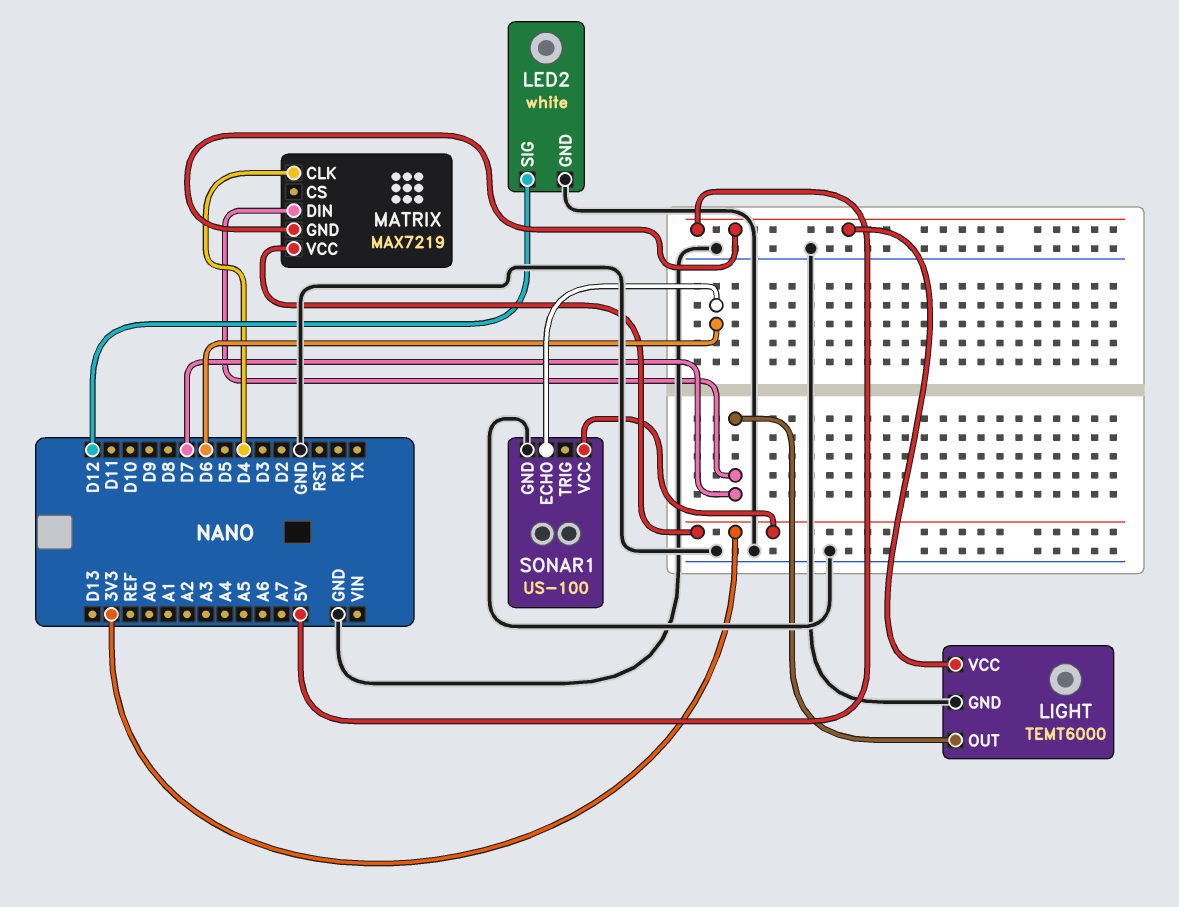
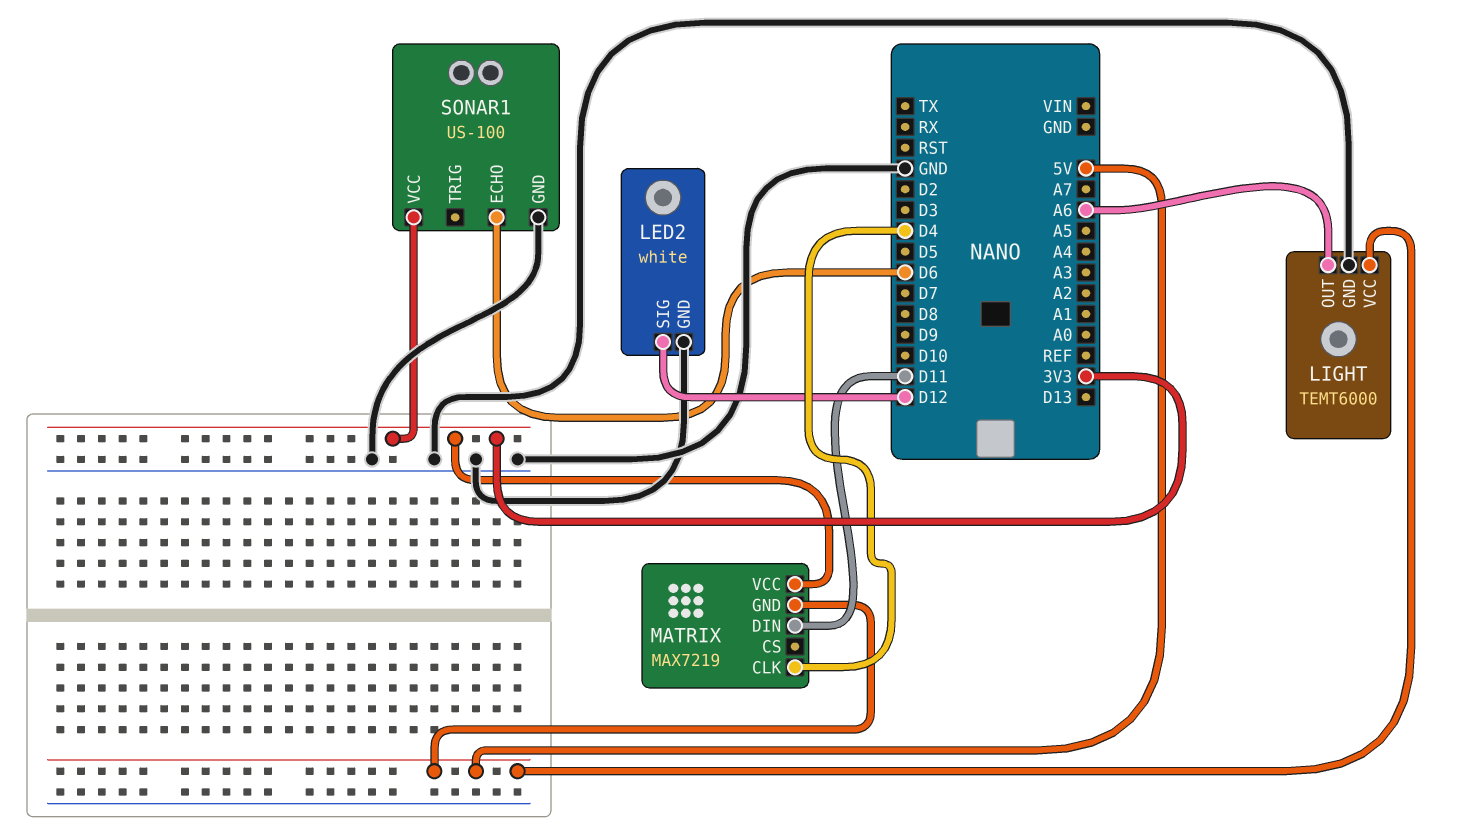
LIGHT pin OUT: D7 -> A6
MATRIX pin DIN: D7 -> D11

